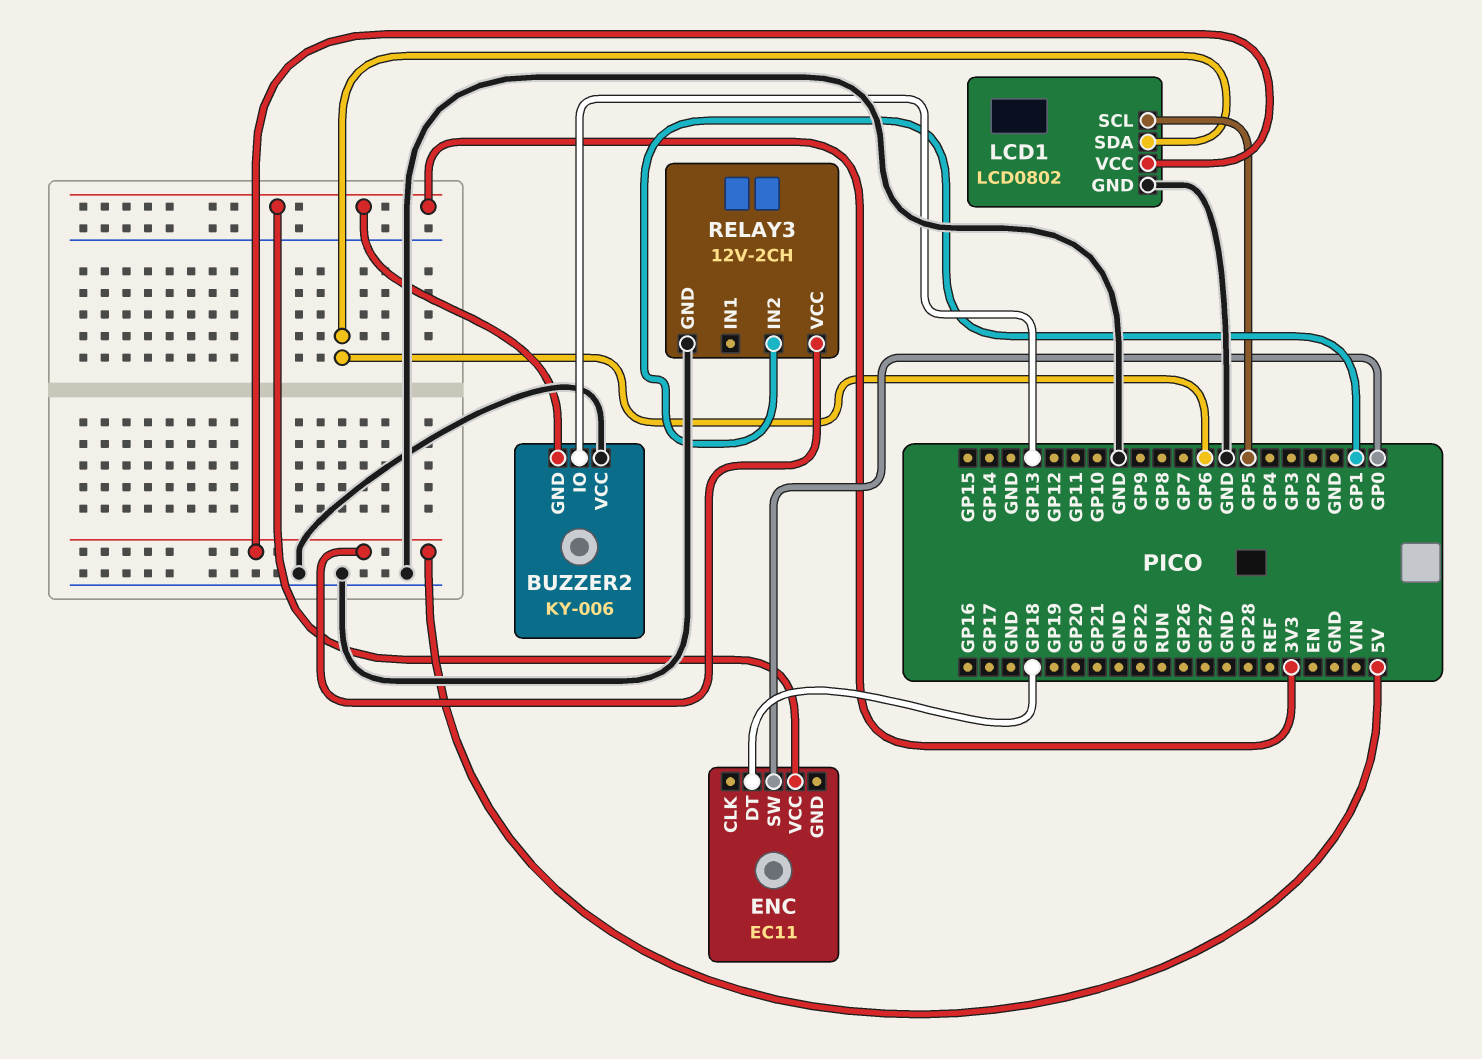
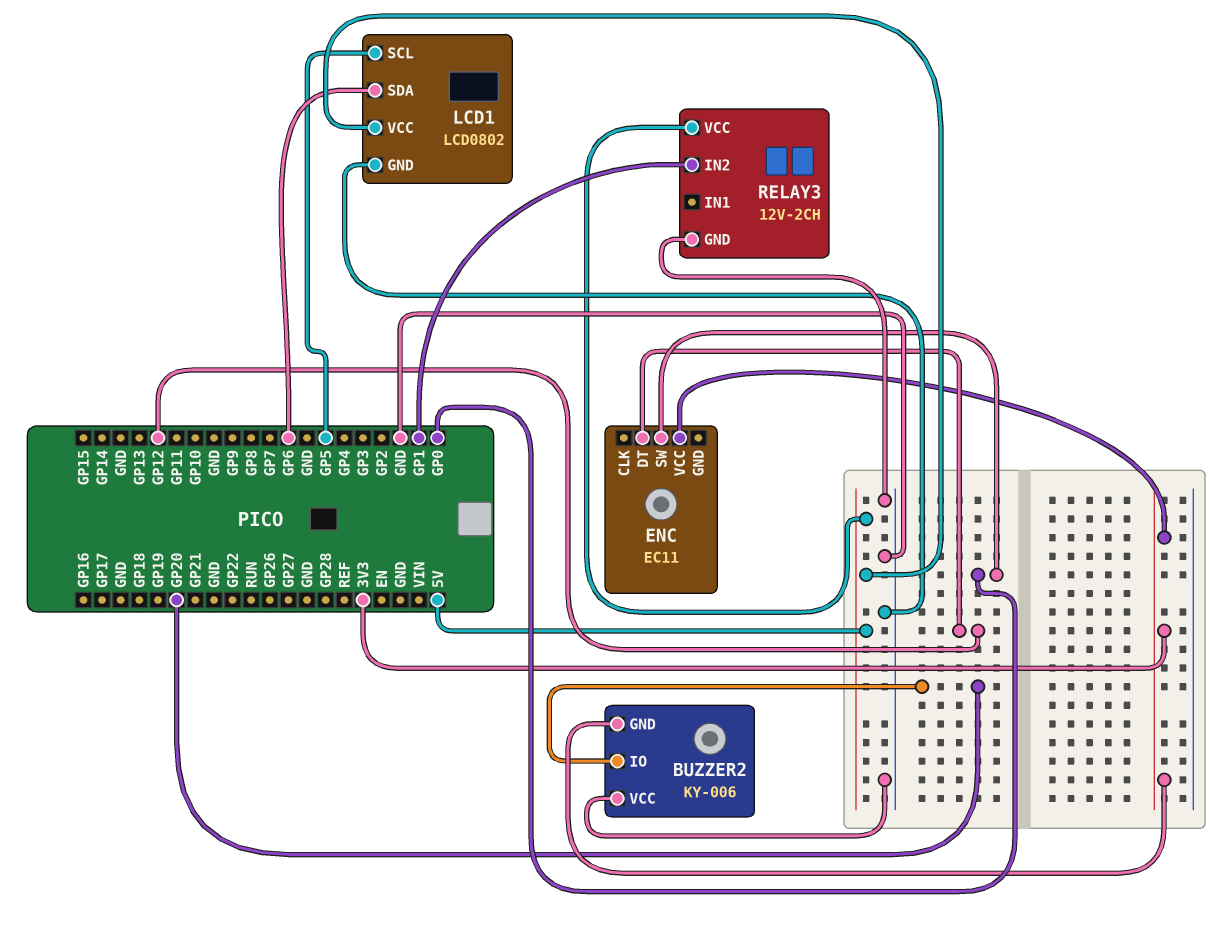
BUZZER2 pin IO: GP13 -> GP20
ENC pin DT: GP18 -> GP12

